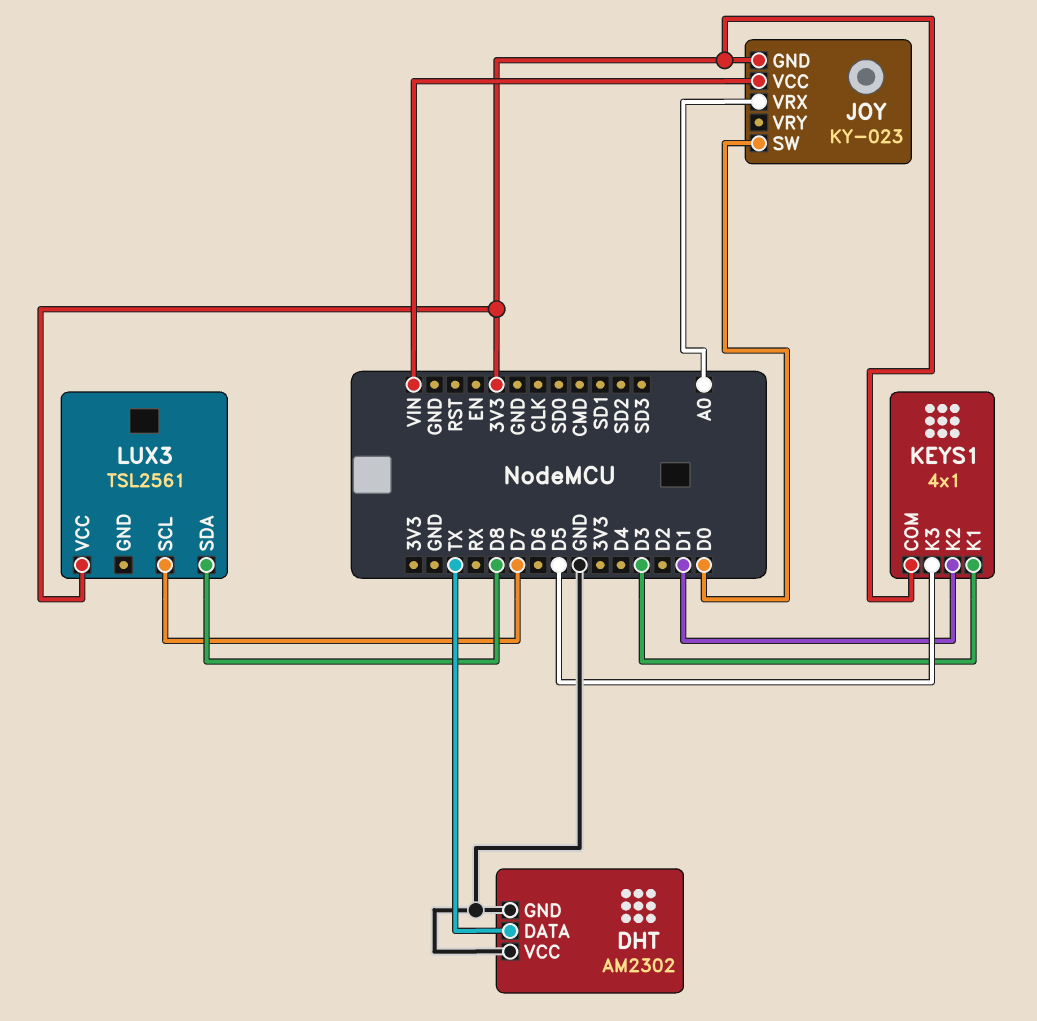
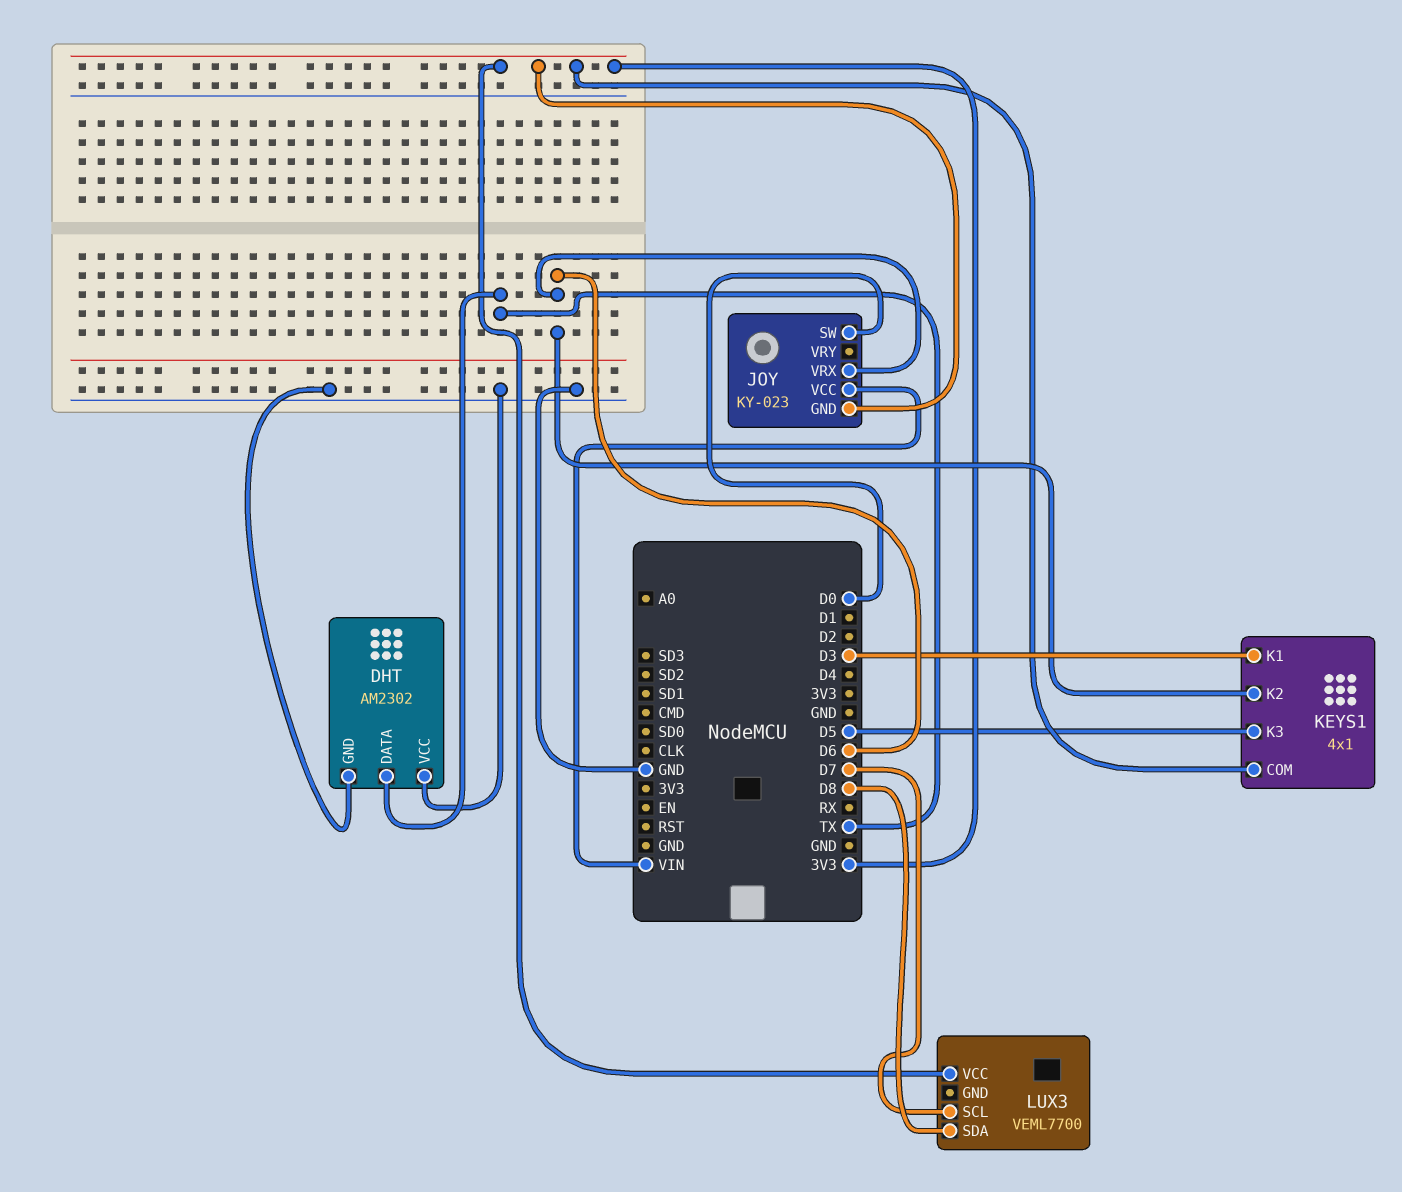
JOY pin VRX: A0 -> D6
KEYS1 pin K2: D1 -> D6
LUX3: TSL2561 -> VEML7700

